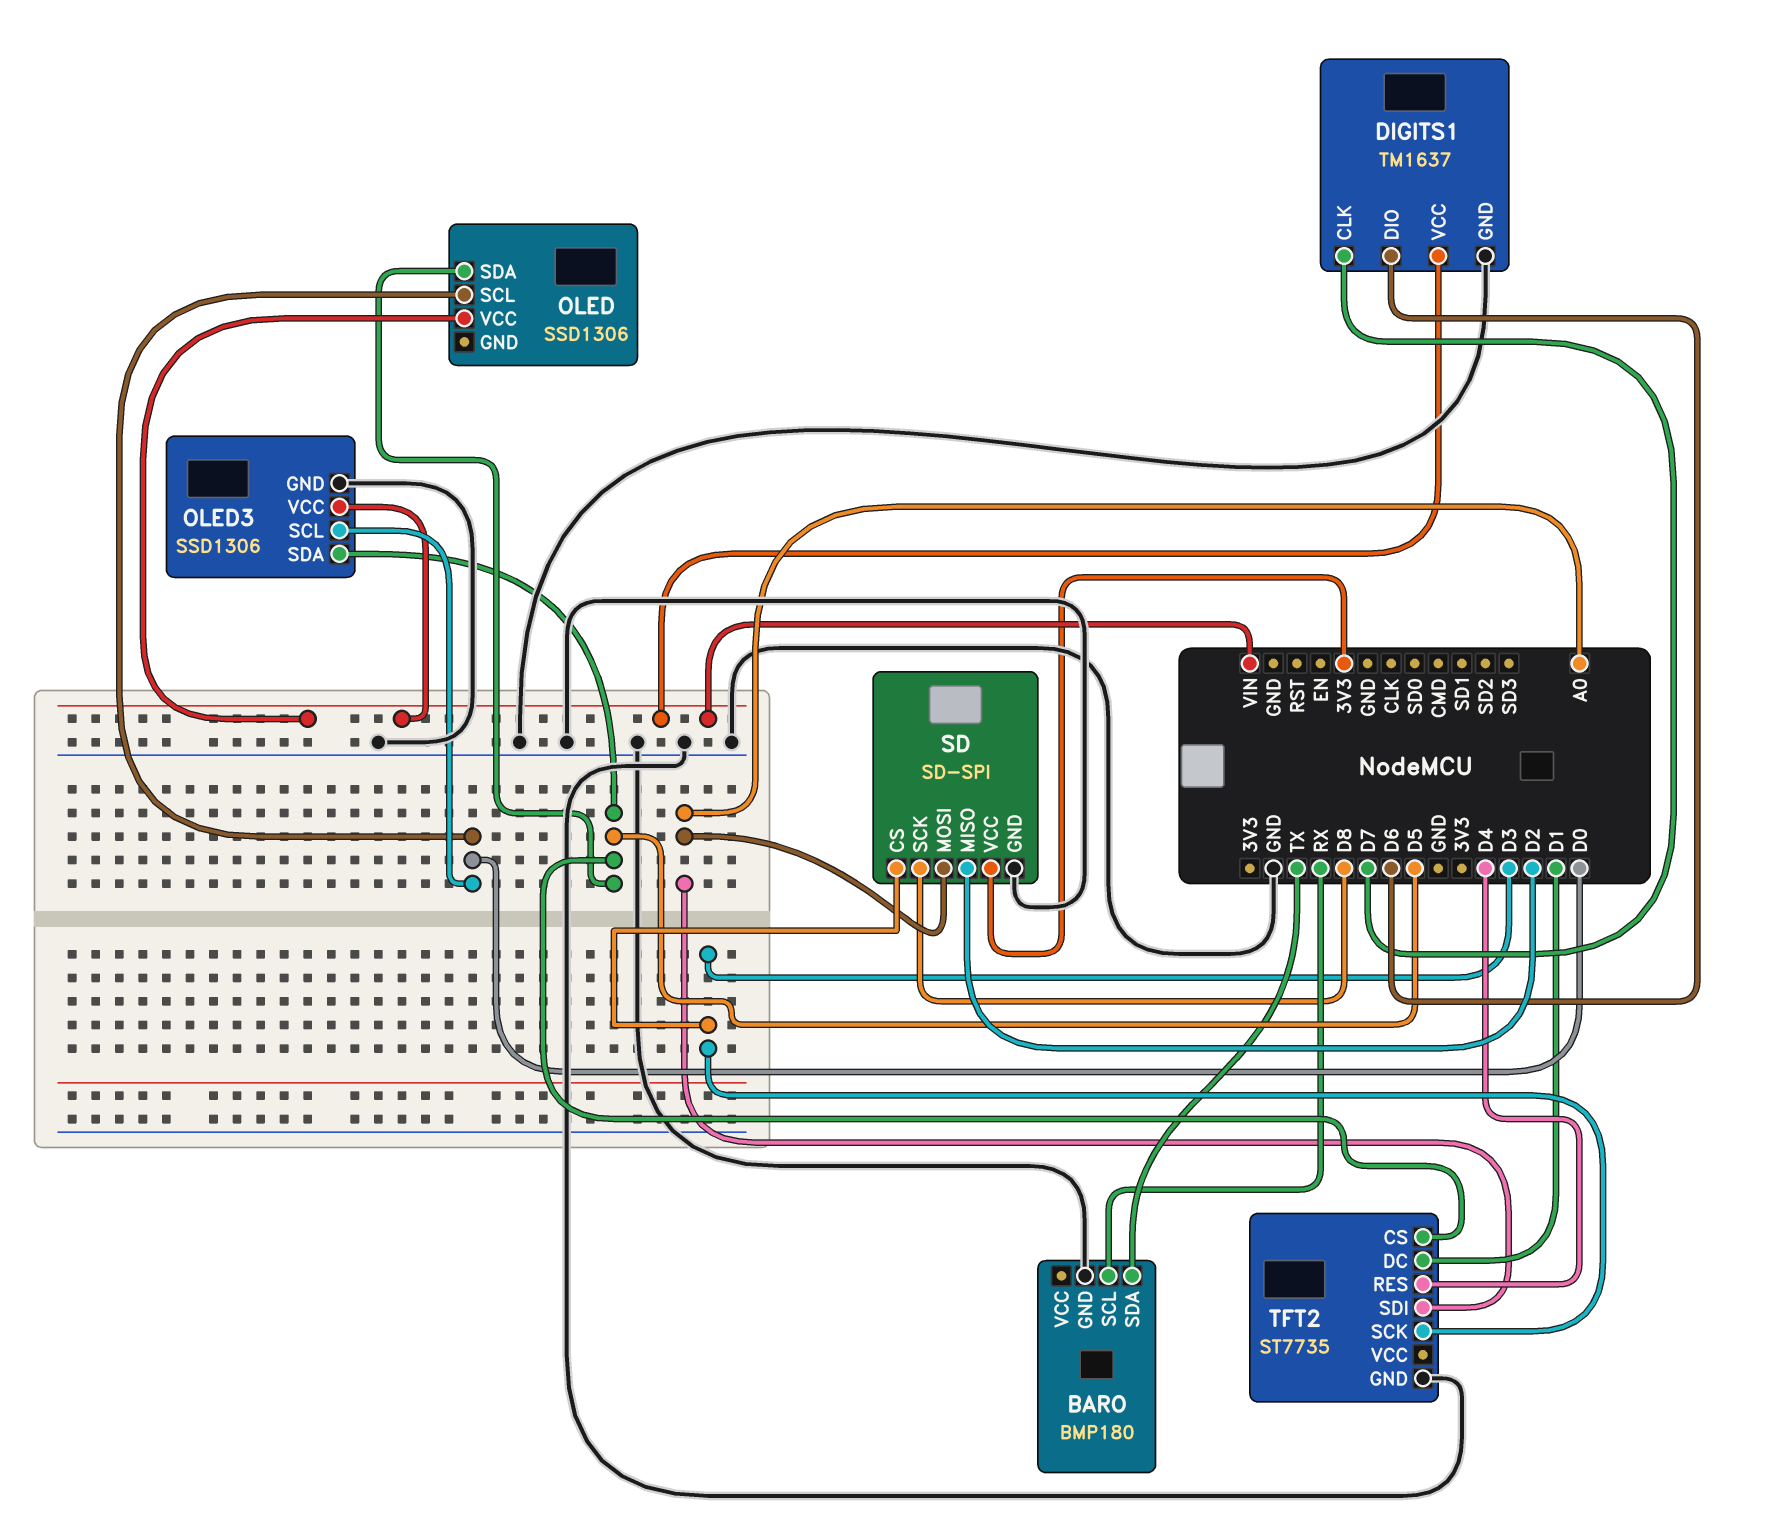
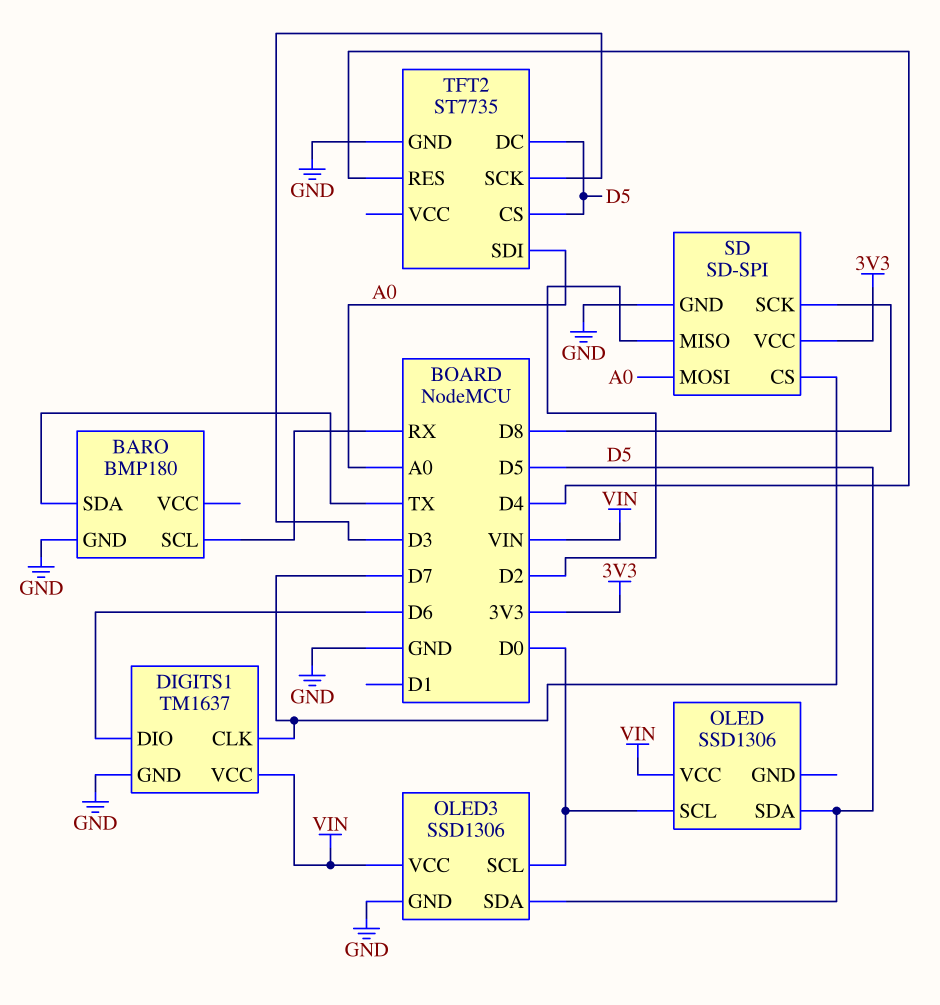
SD pin CS: D3 -> D7
TFT2 pin DC: D1 -> D5

